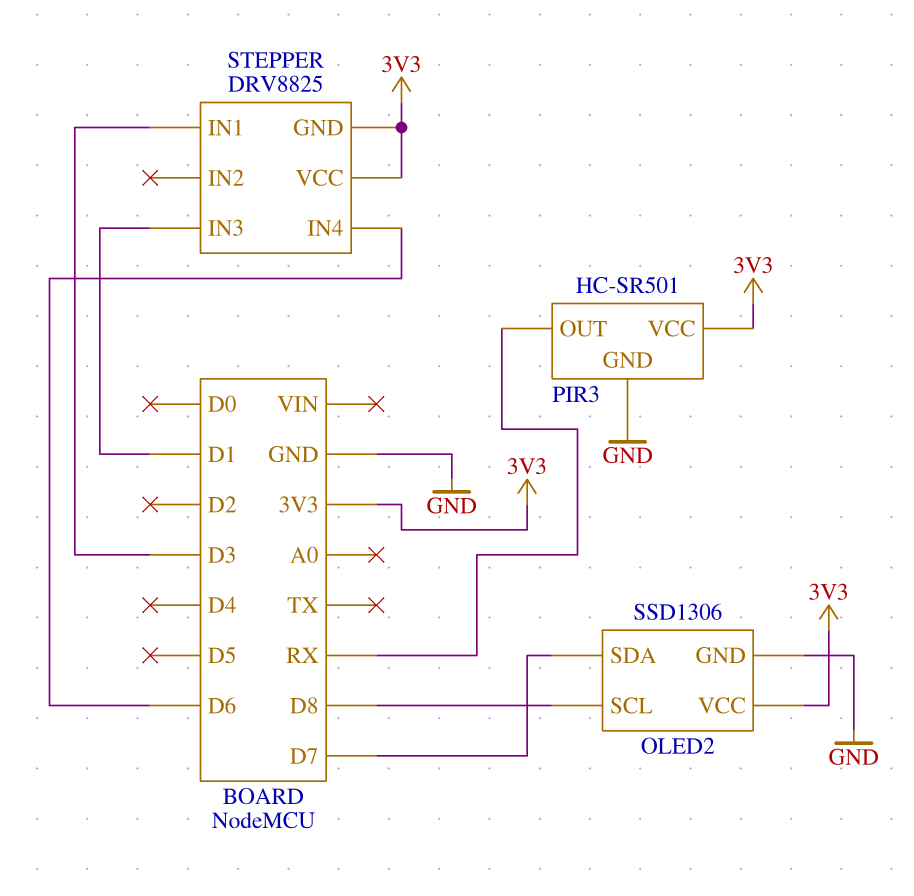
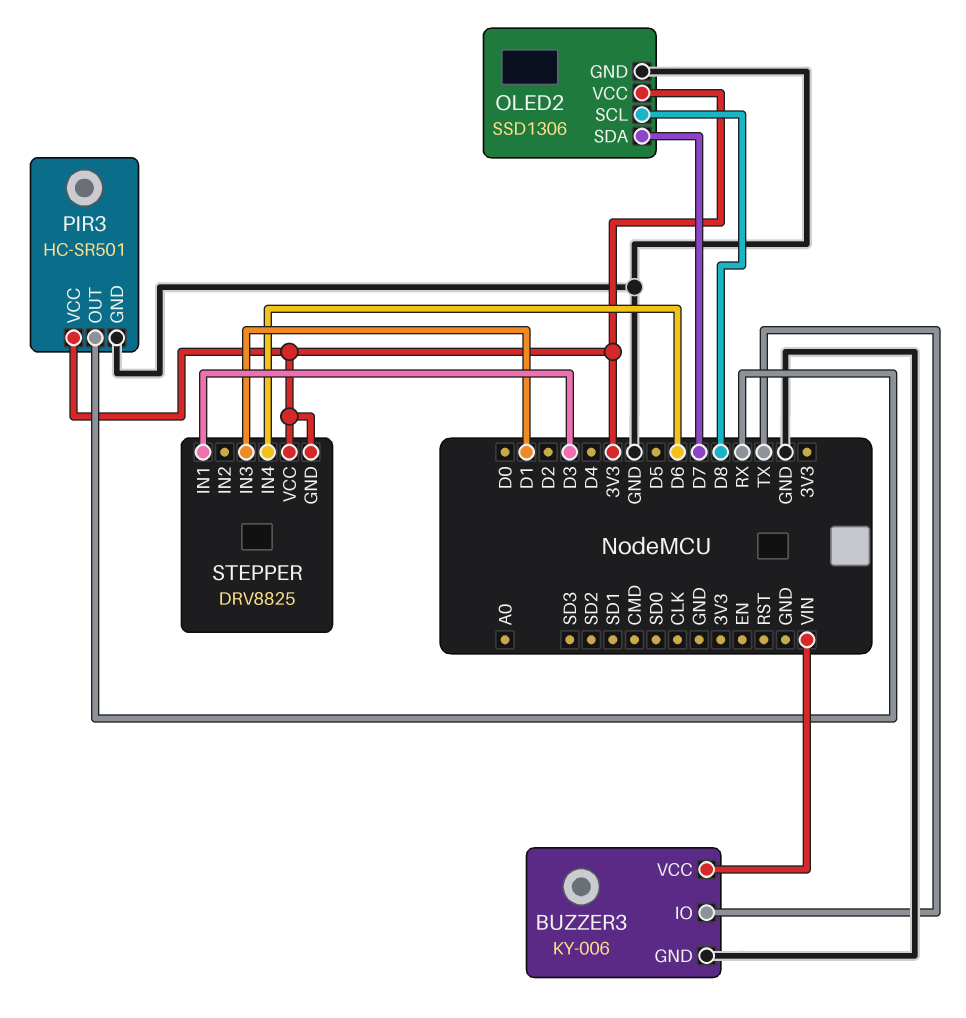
BUZZER3: none -> KY-006
BUZZER3 pin GND: none -> GND
BUZZER3 pin IO: none -> TX
BUZZER3 pin VCC: none -> VIN

